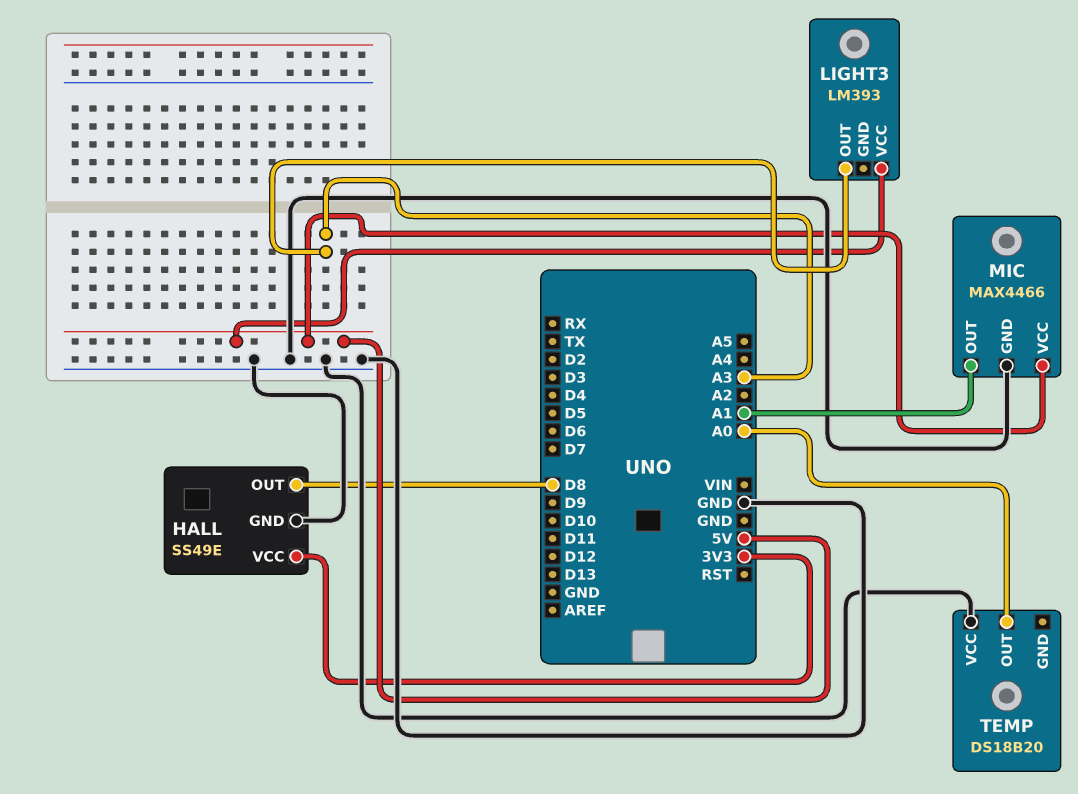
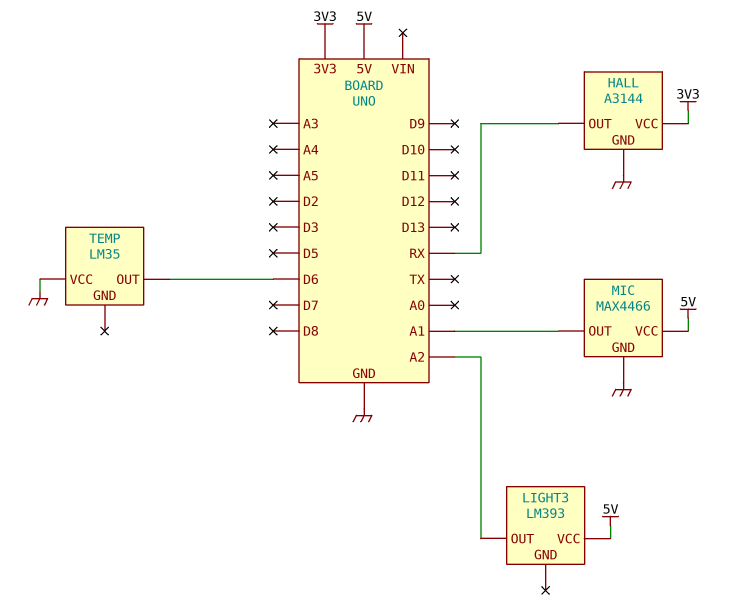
HALL: SS49E -> A3144
HALL pin OUT: D8 -> RX
LIGHT3 pin OUT: A3 -> A2
TEMP: DS18B20 -> LM35
TEMP pin OUT: A0 -> D6

